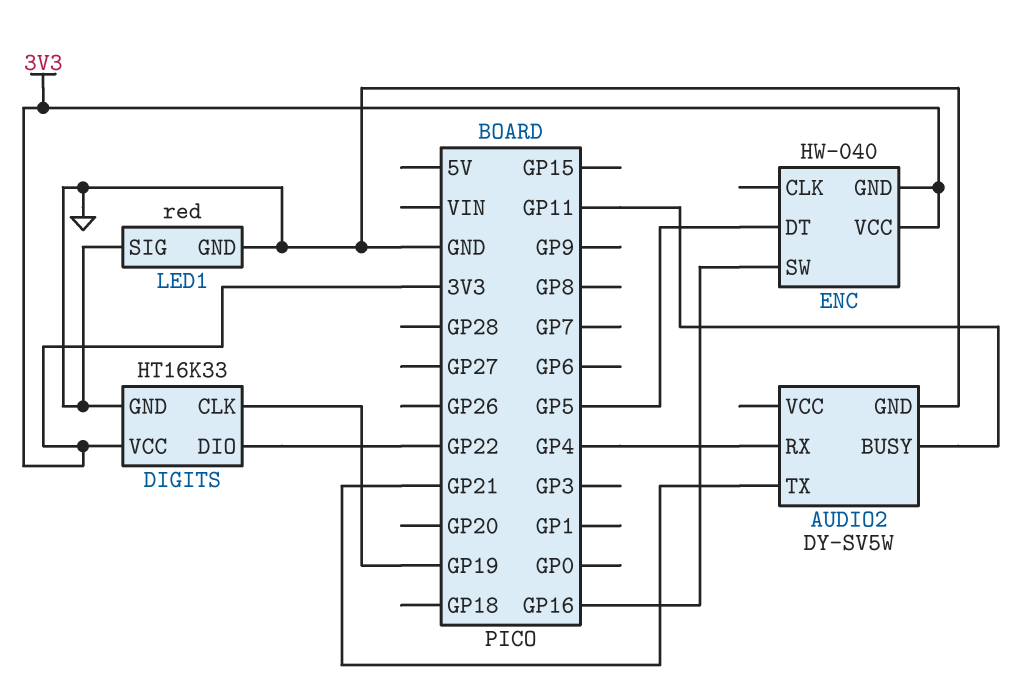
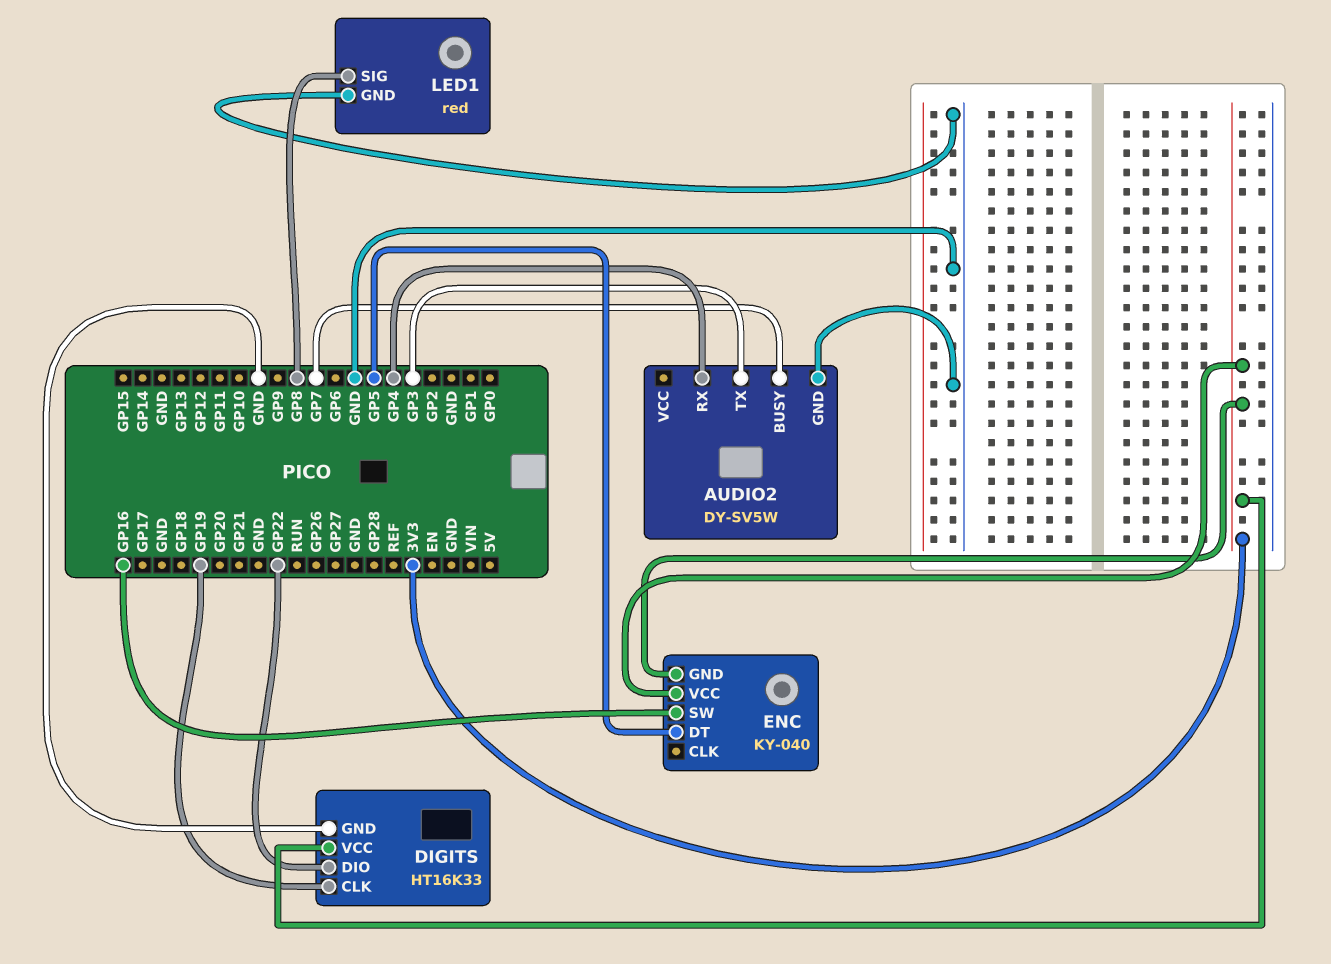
AUDIO2 pin BUSY: GP11 -> GP7
AUDIO2 pin TX: GP21 -> GP3
ENC: HW-040 -> KY-040
LED1 pin SIG: GND -> GP8

